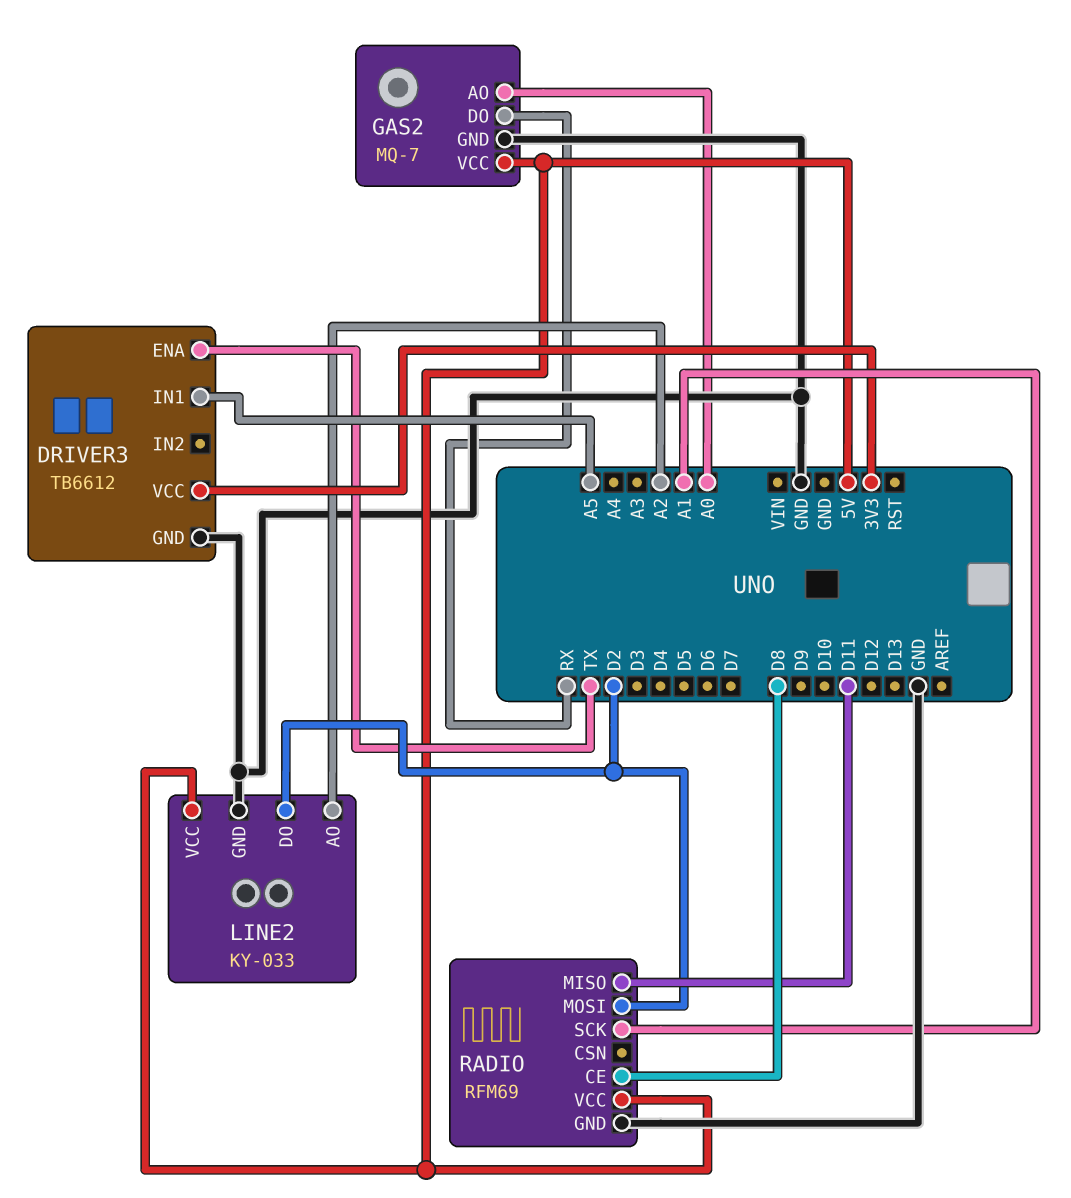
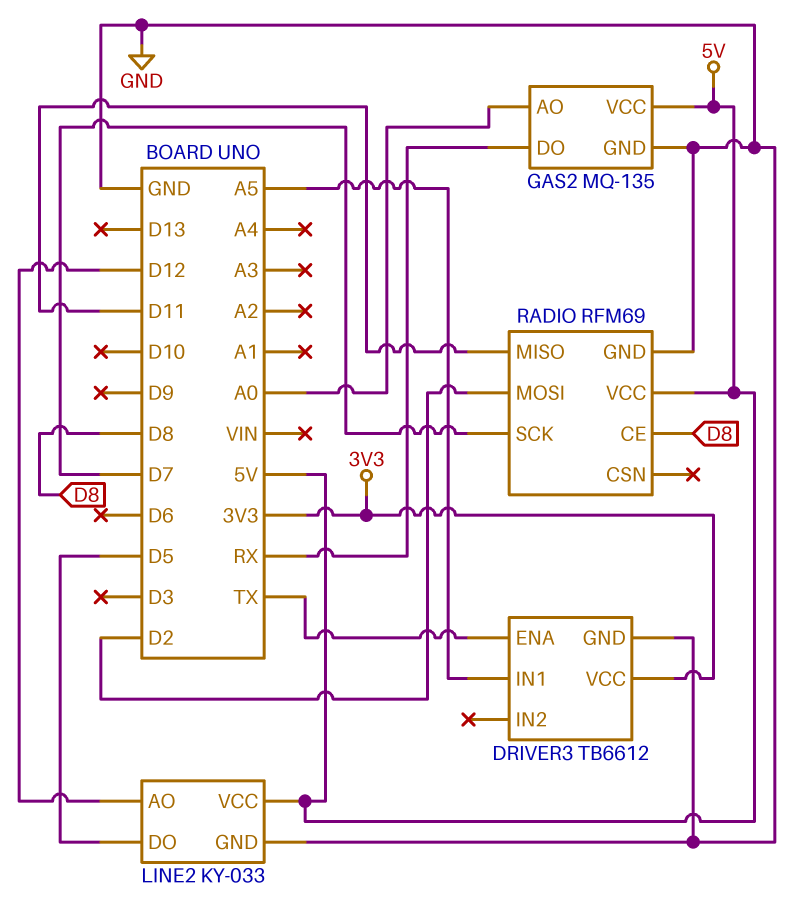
GAS2: MQ-7 -> MQ-135
LINE2 pin AO: A2 -> D12
LINE2 pin DO: D2 -> D5
RADIO pin SCK: A1 -> D7

